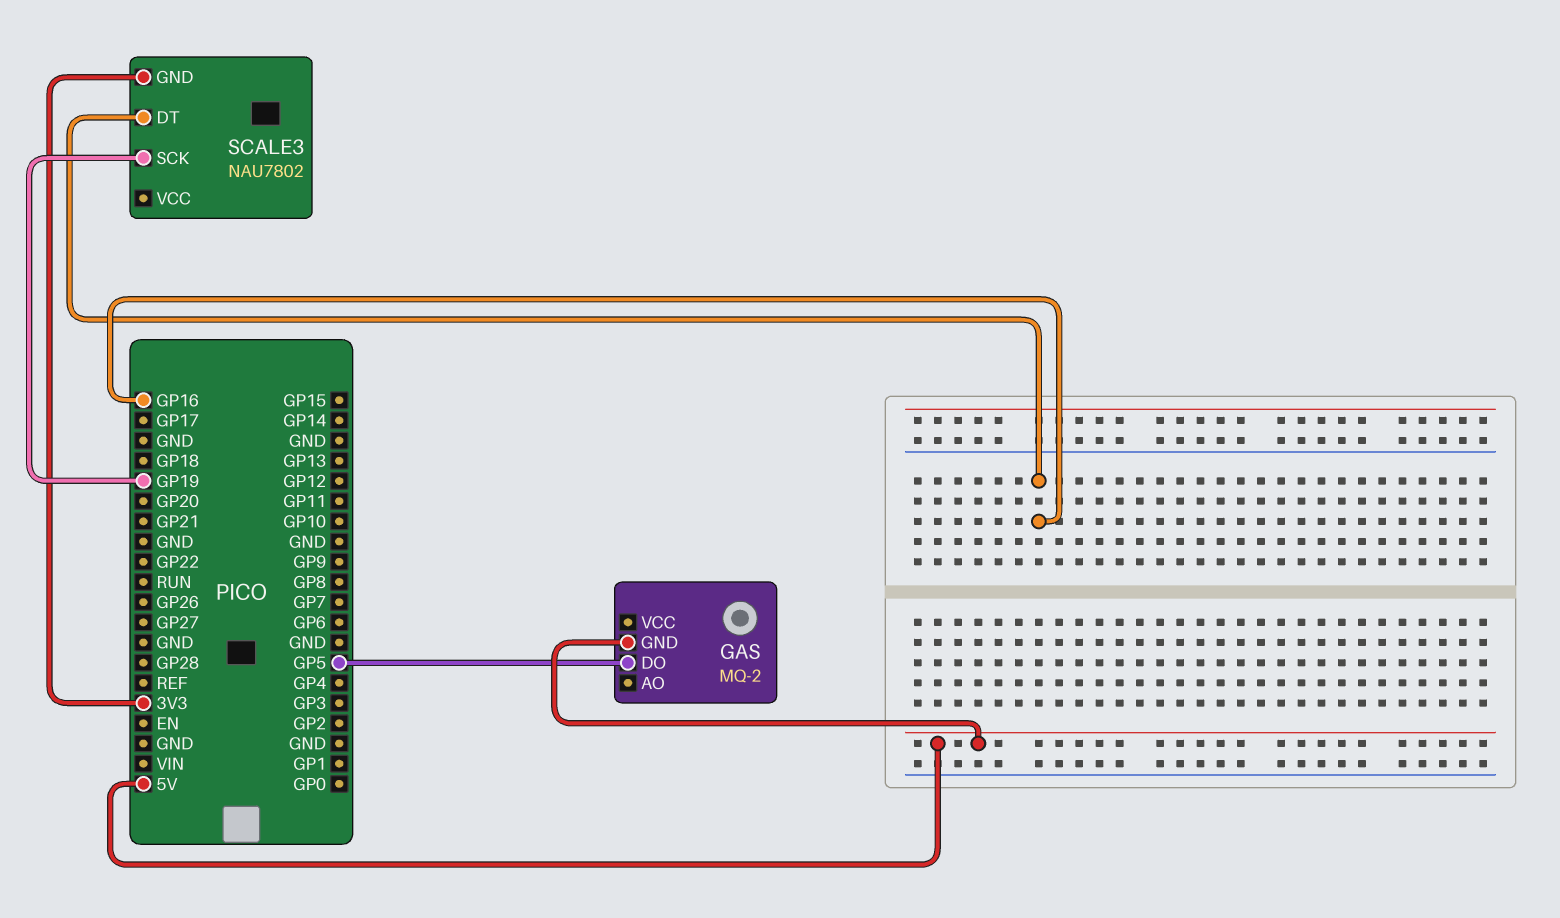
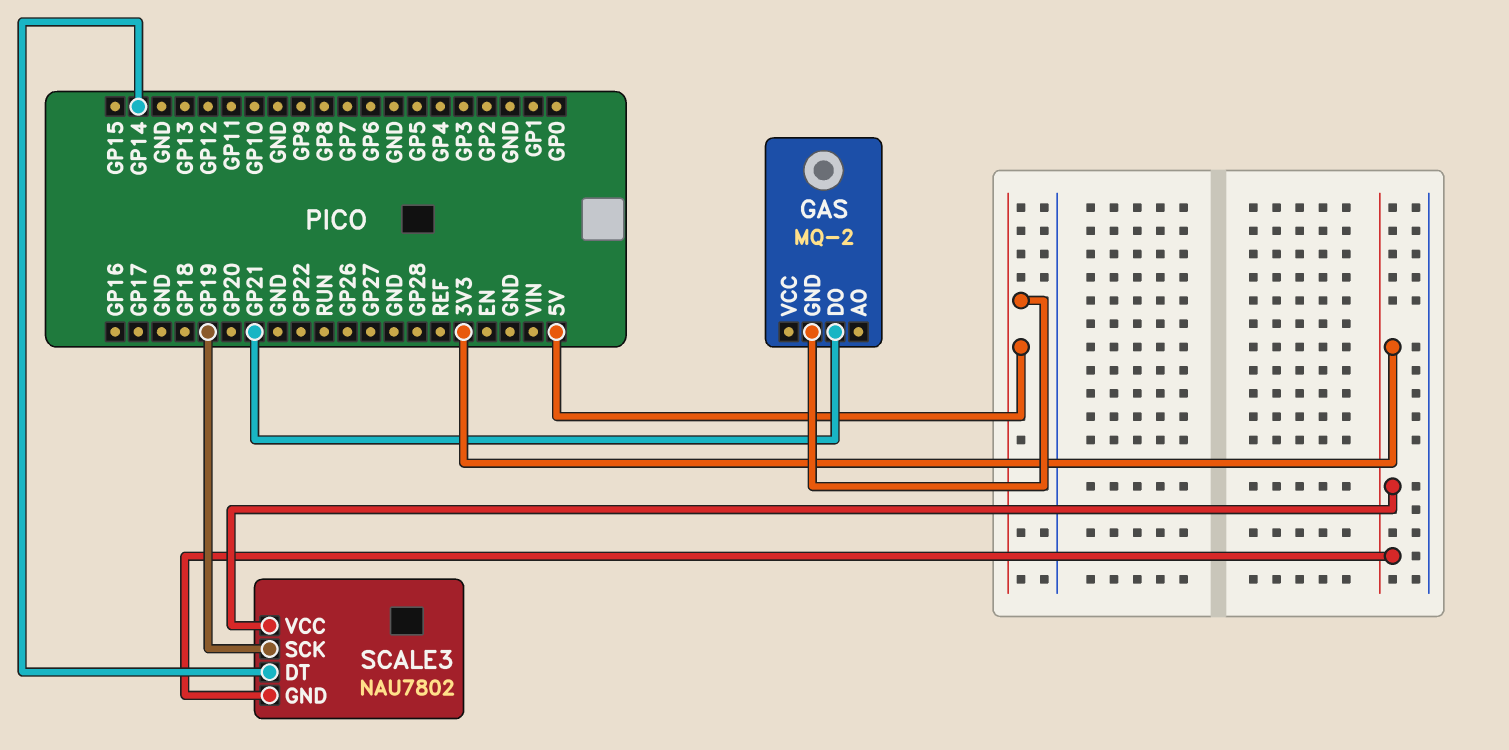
GAS pin DO: GP5 -> GP21
SCALE3 pin DT: GP16 -> GP14
SCALE3 pin VCC: none -> 3V3

